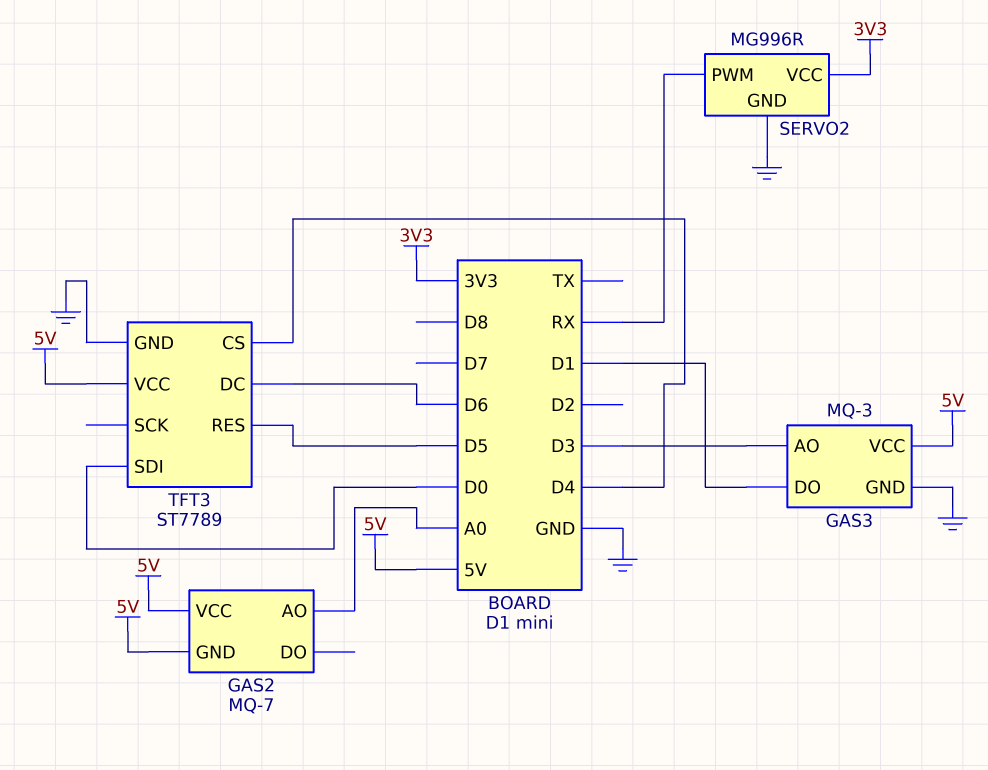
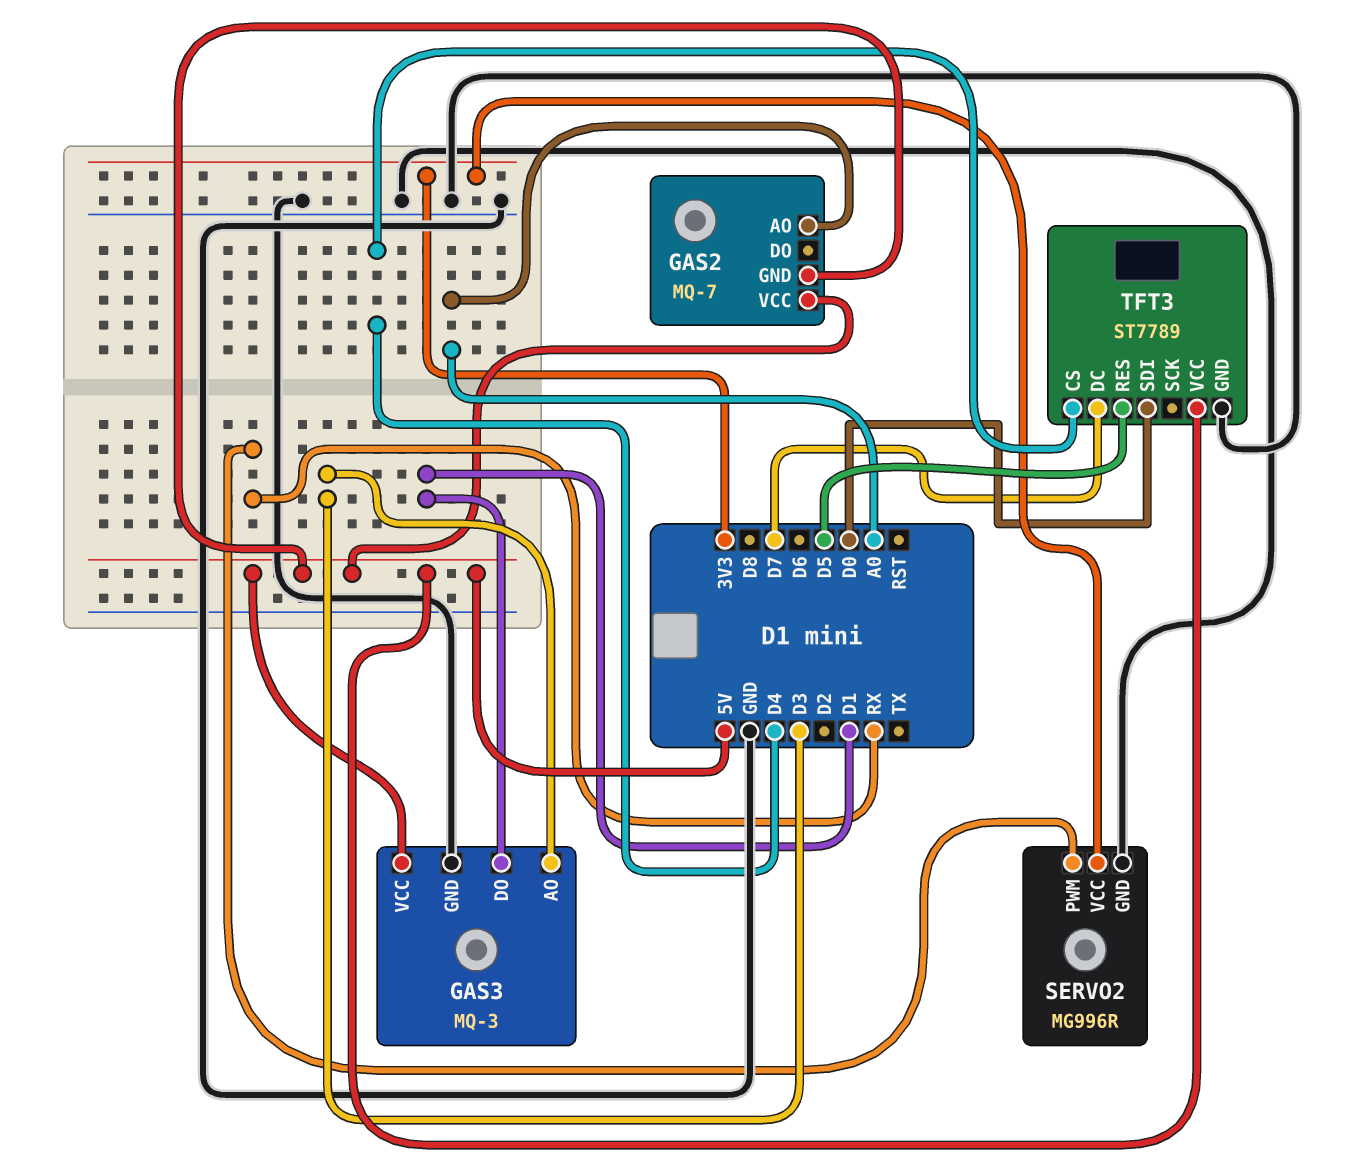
TFT3 pin DC: D6 -> D7

